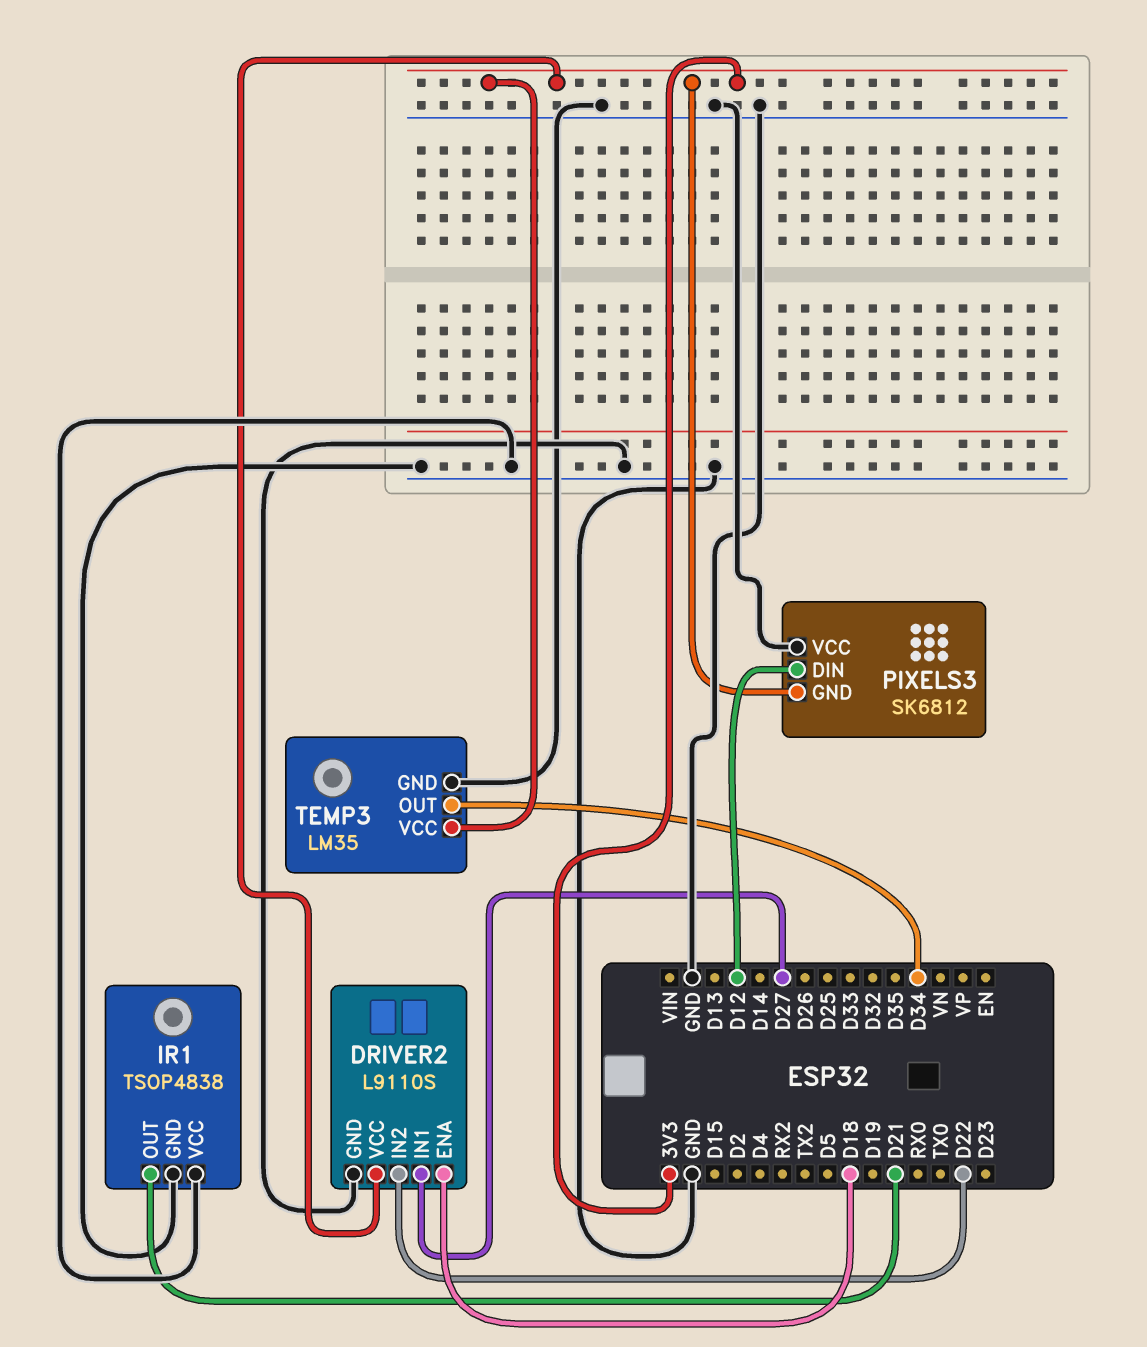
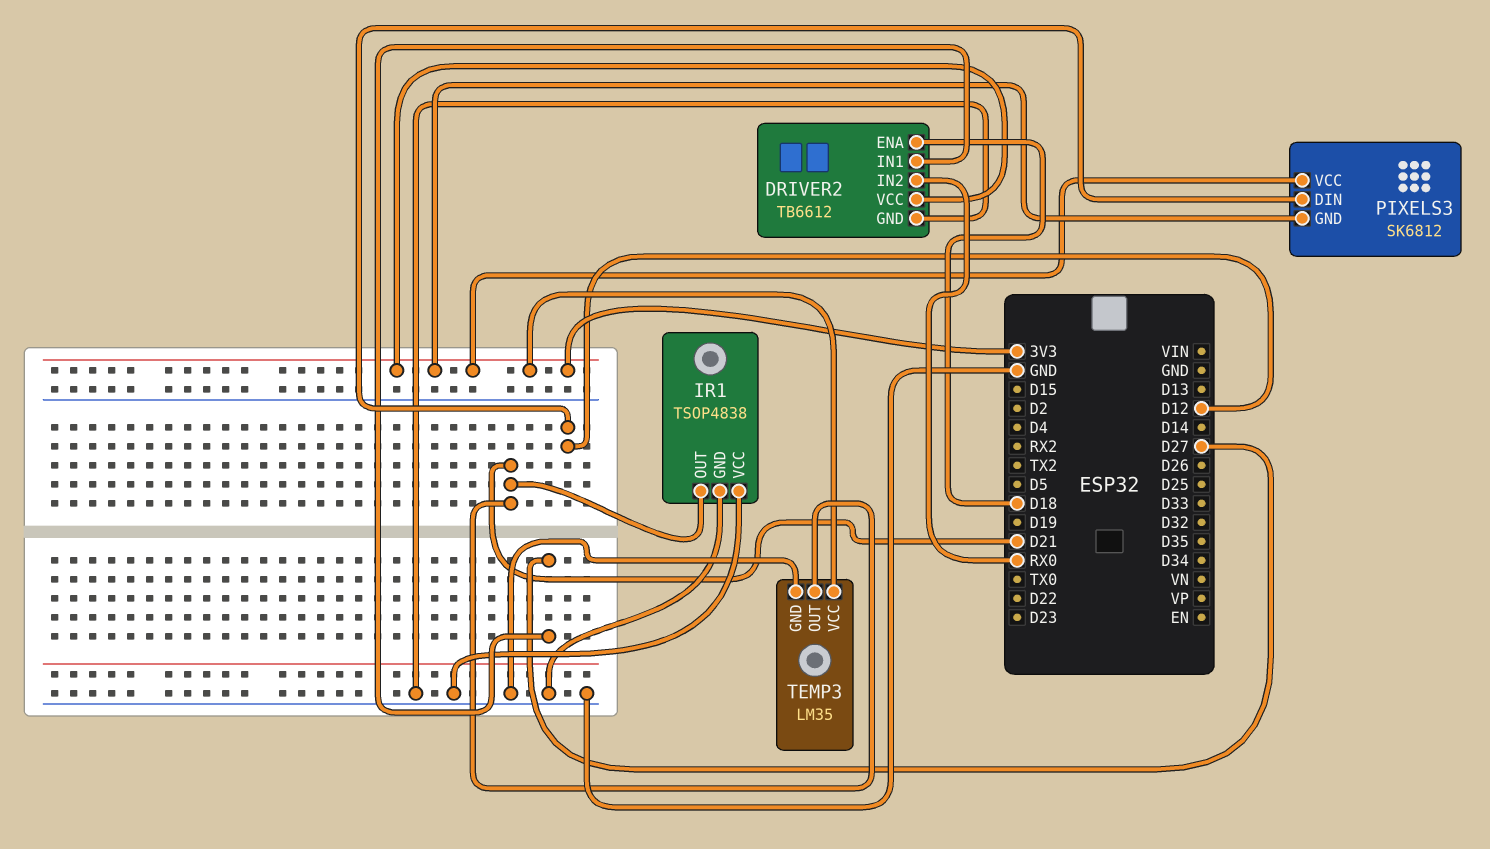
DRIVER2: L9110S -> TB6612
DRIVER2 pin IN2: D22 -> RX0
PIXELS3 pin VCC: GND -> 3V3
TEMP3 pin OUT: D34 -> D21

